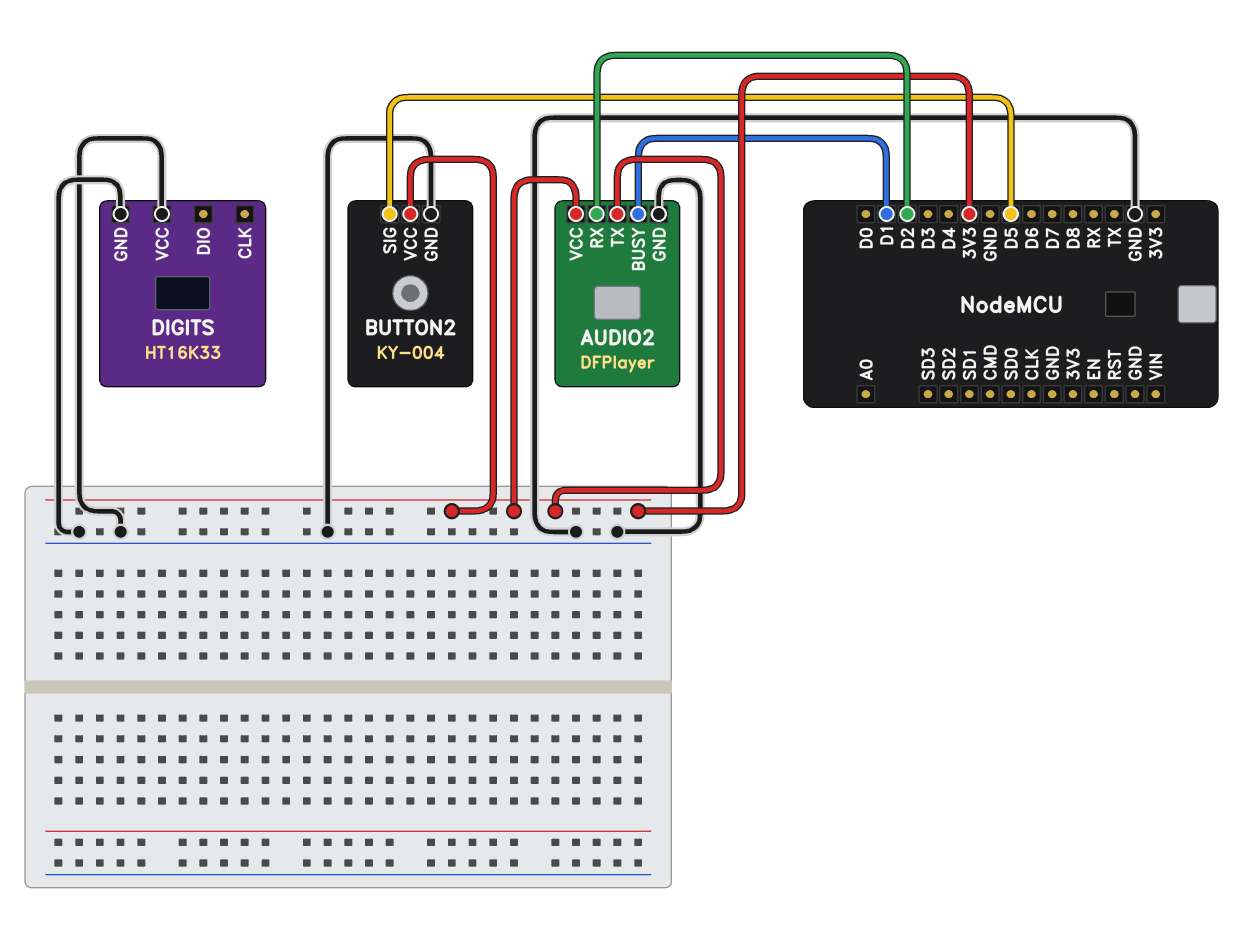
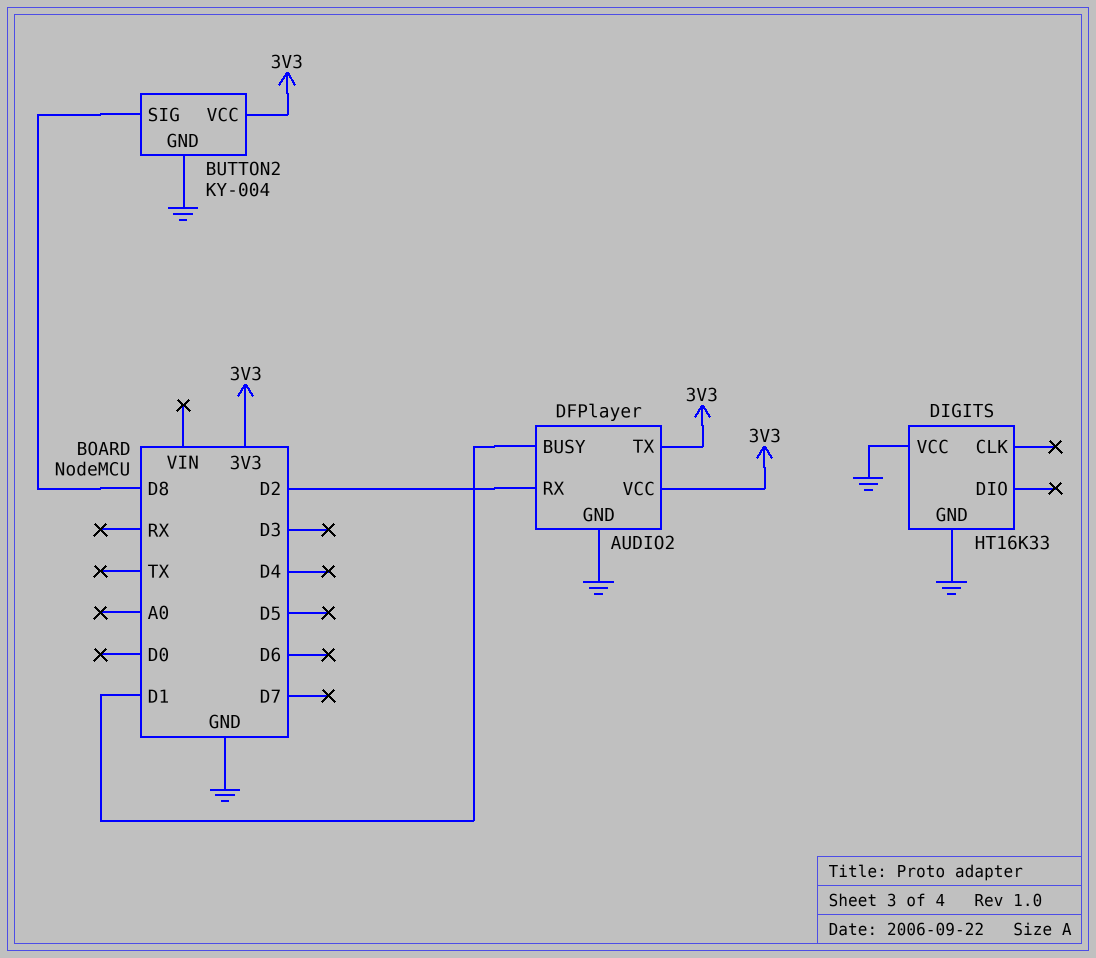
BUTTON2 pin SIG: D5 -> D8

